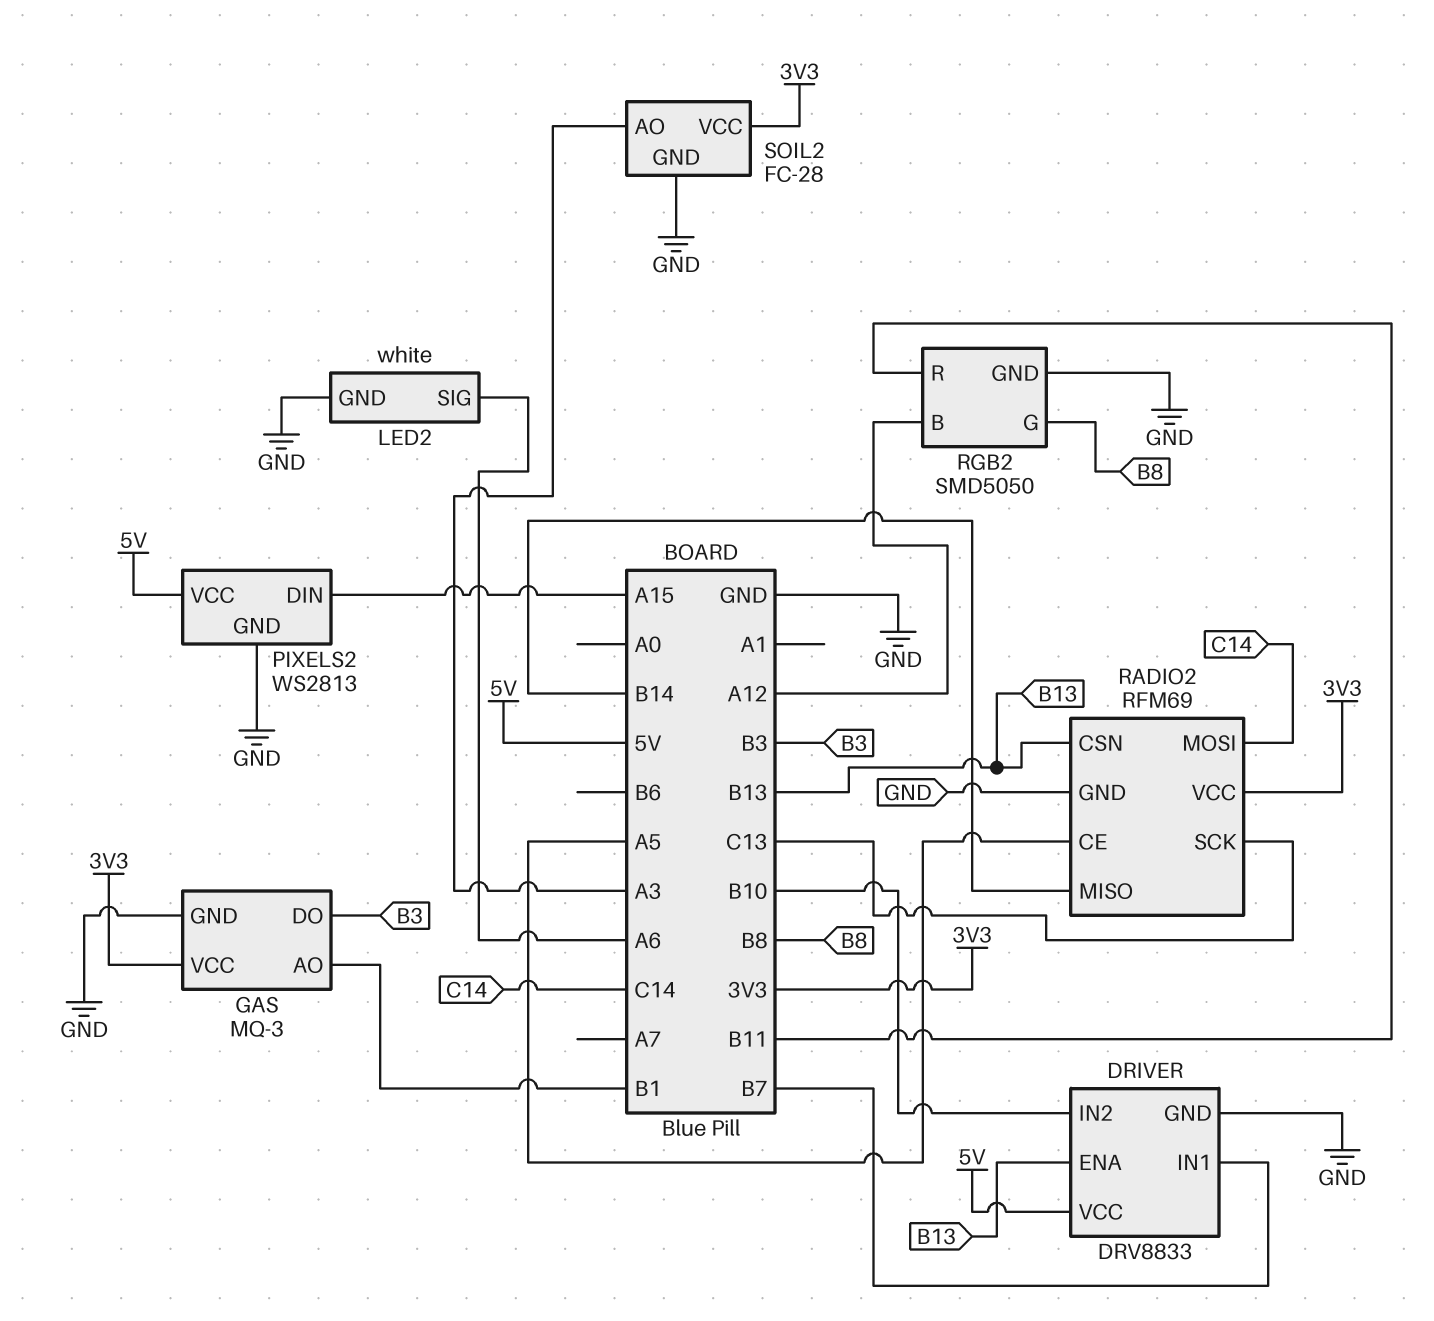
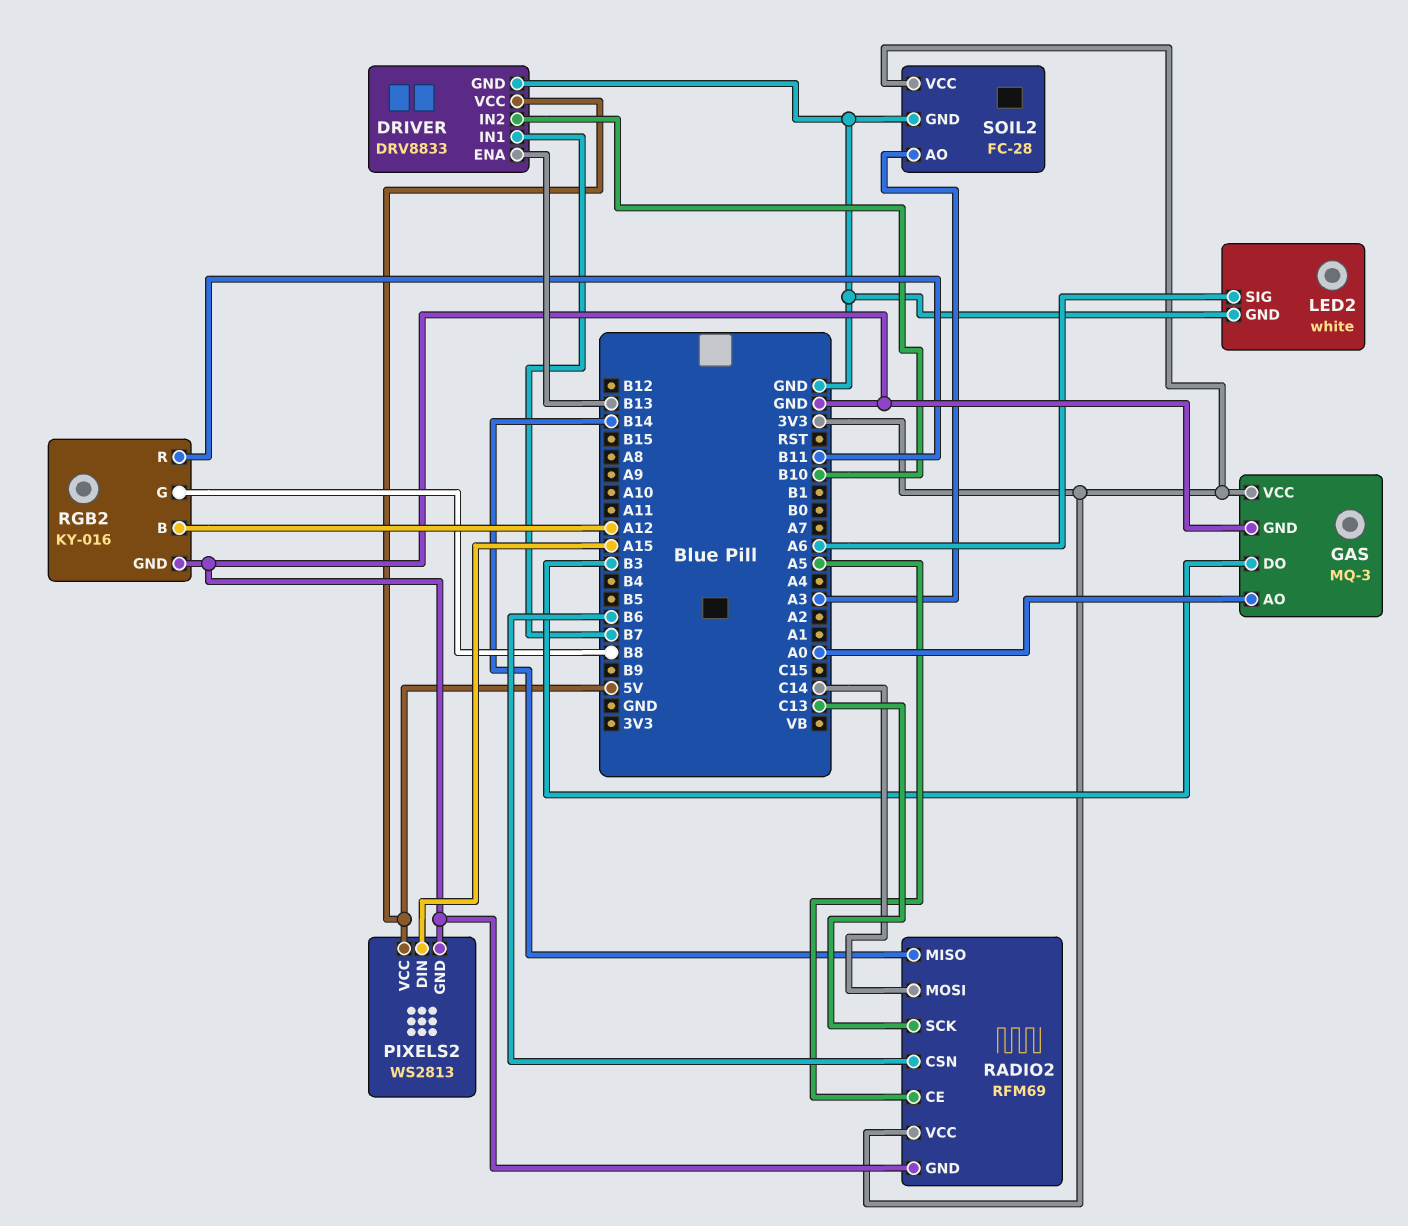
GAS pin AO: B1 -> A0
RADIO2 pin CSN: B13 -> B6
RGB2: SMD5050 -> KY-016

